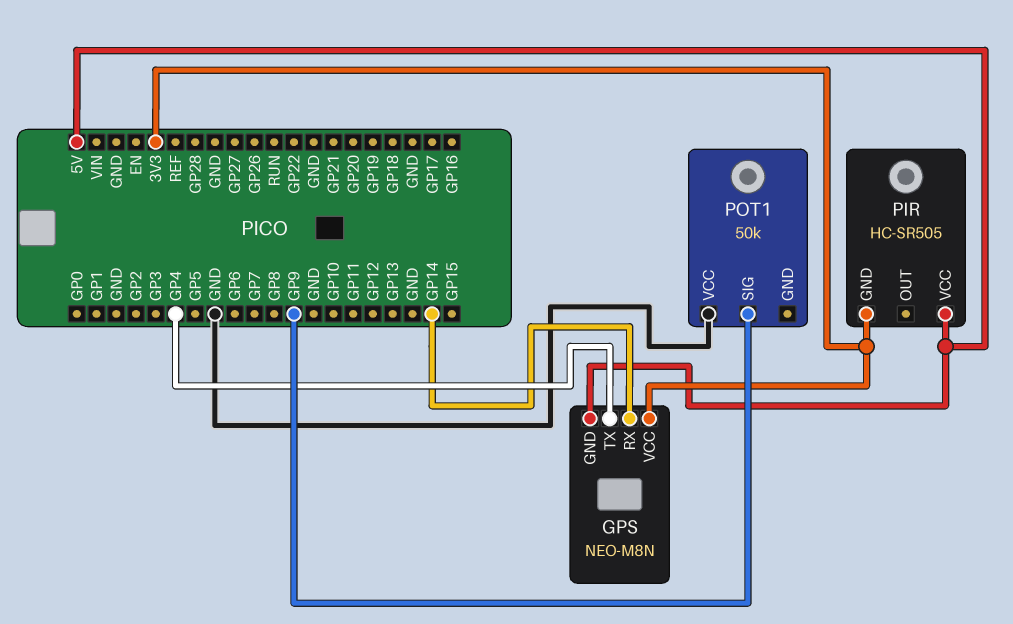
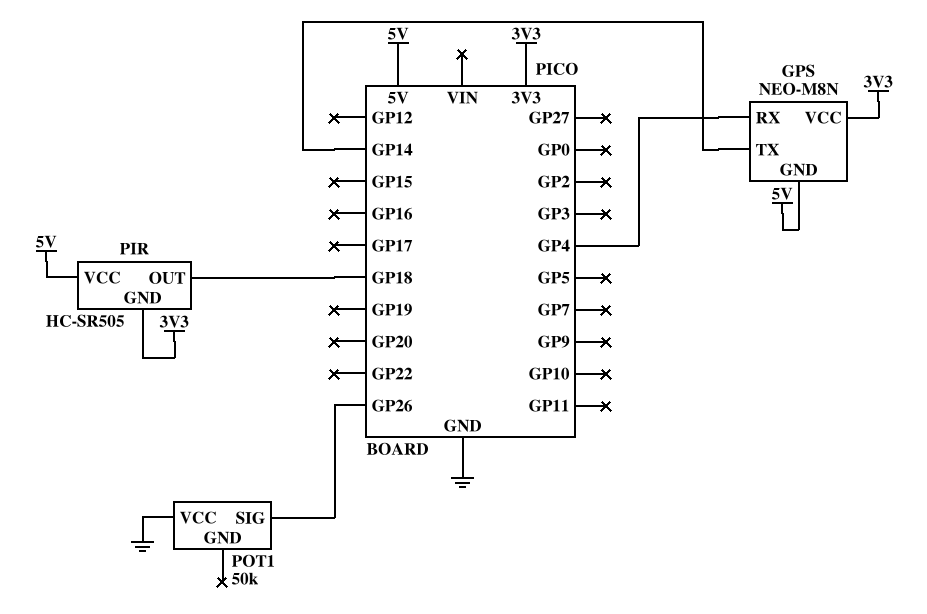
GPS pin RX: GP14 -> GP4
GPS pin TX: GP4 -> GP14
PIR pin OUT: none -> GP18
POT1 pin SIG: GP9 -> GP26

